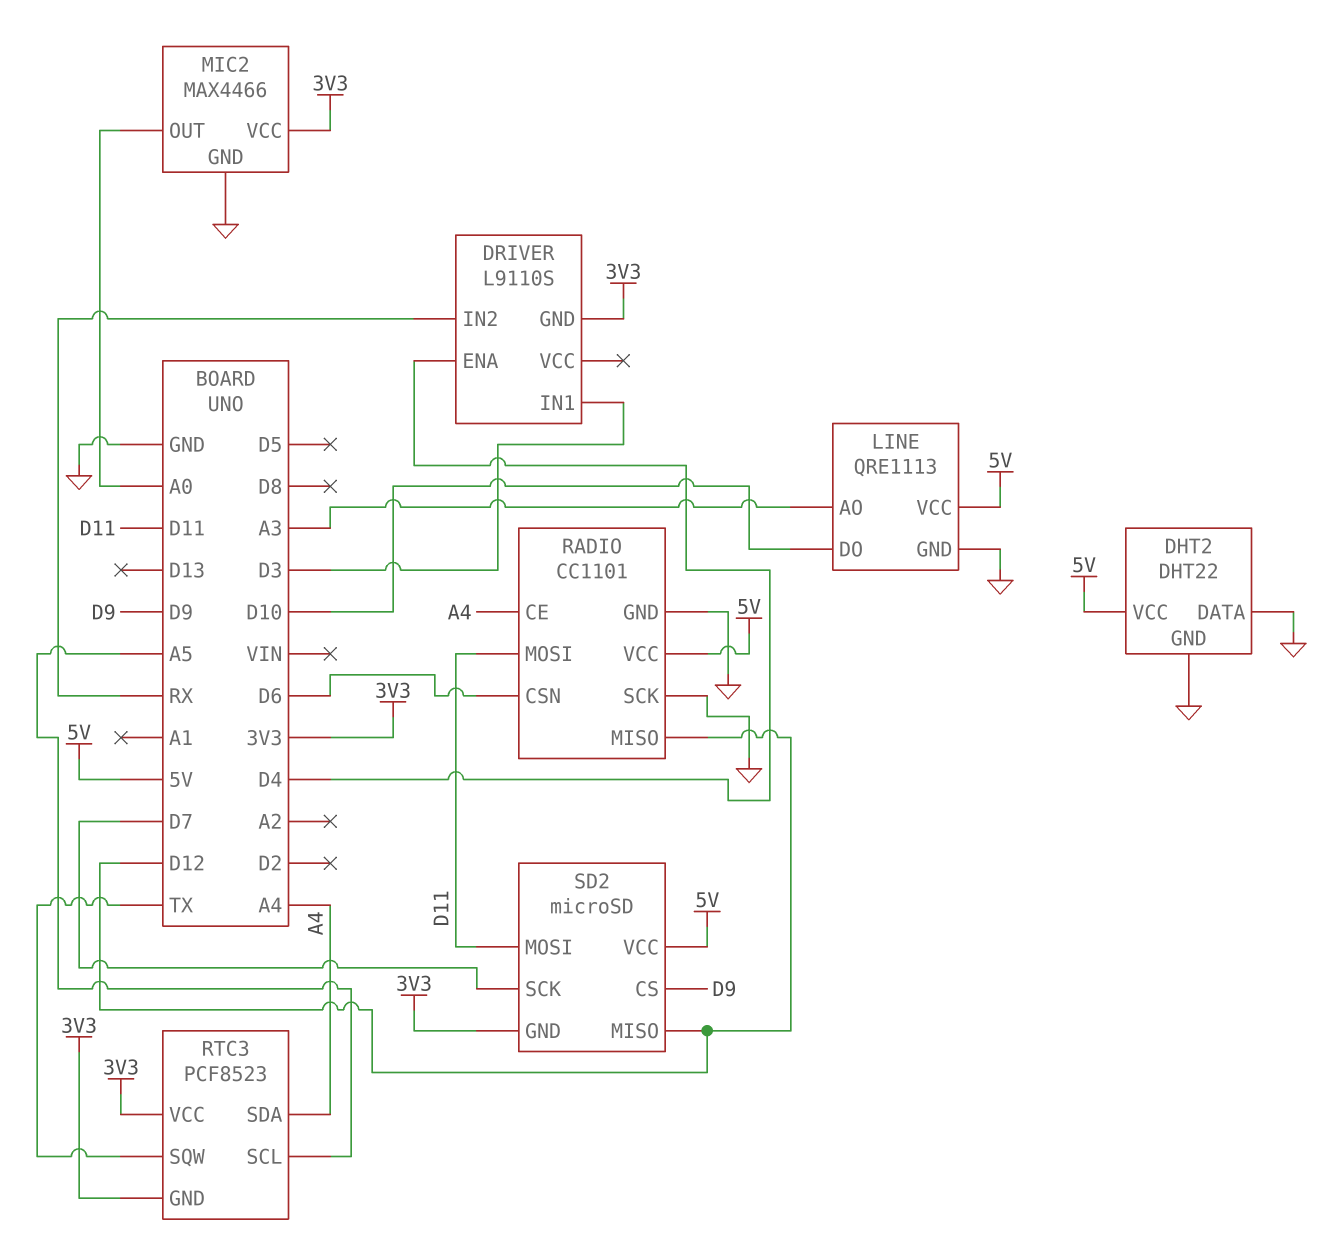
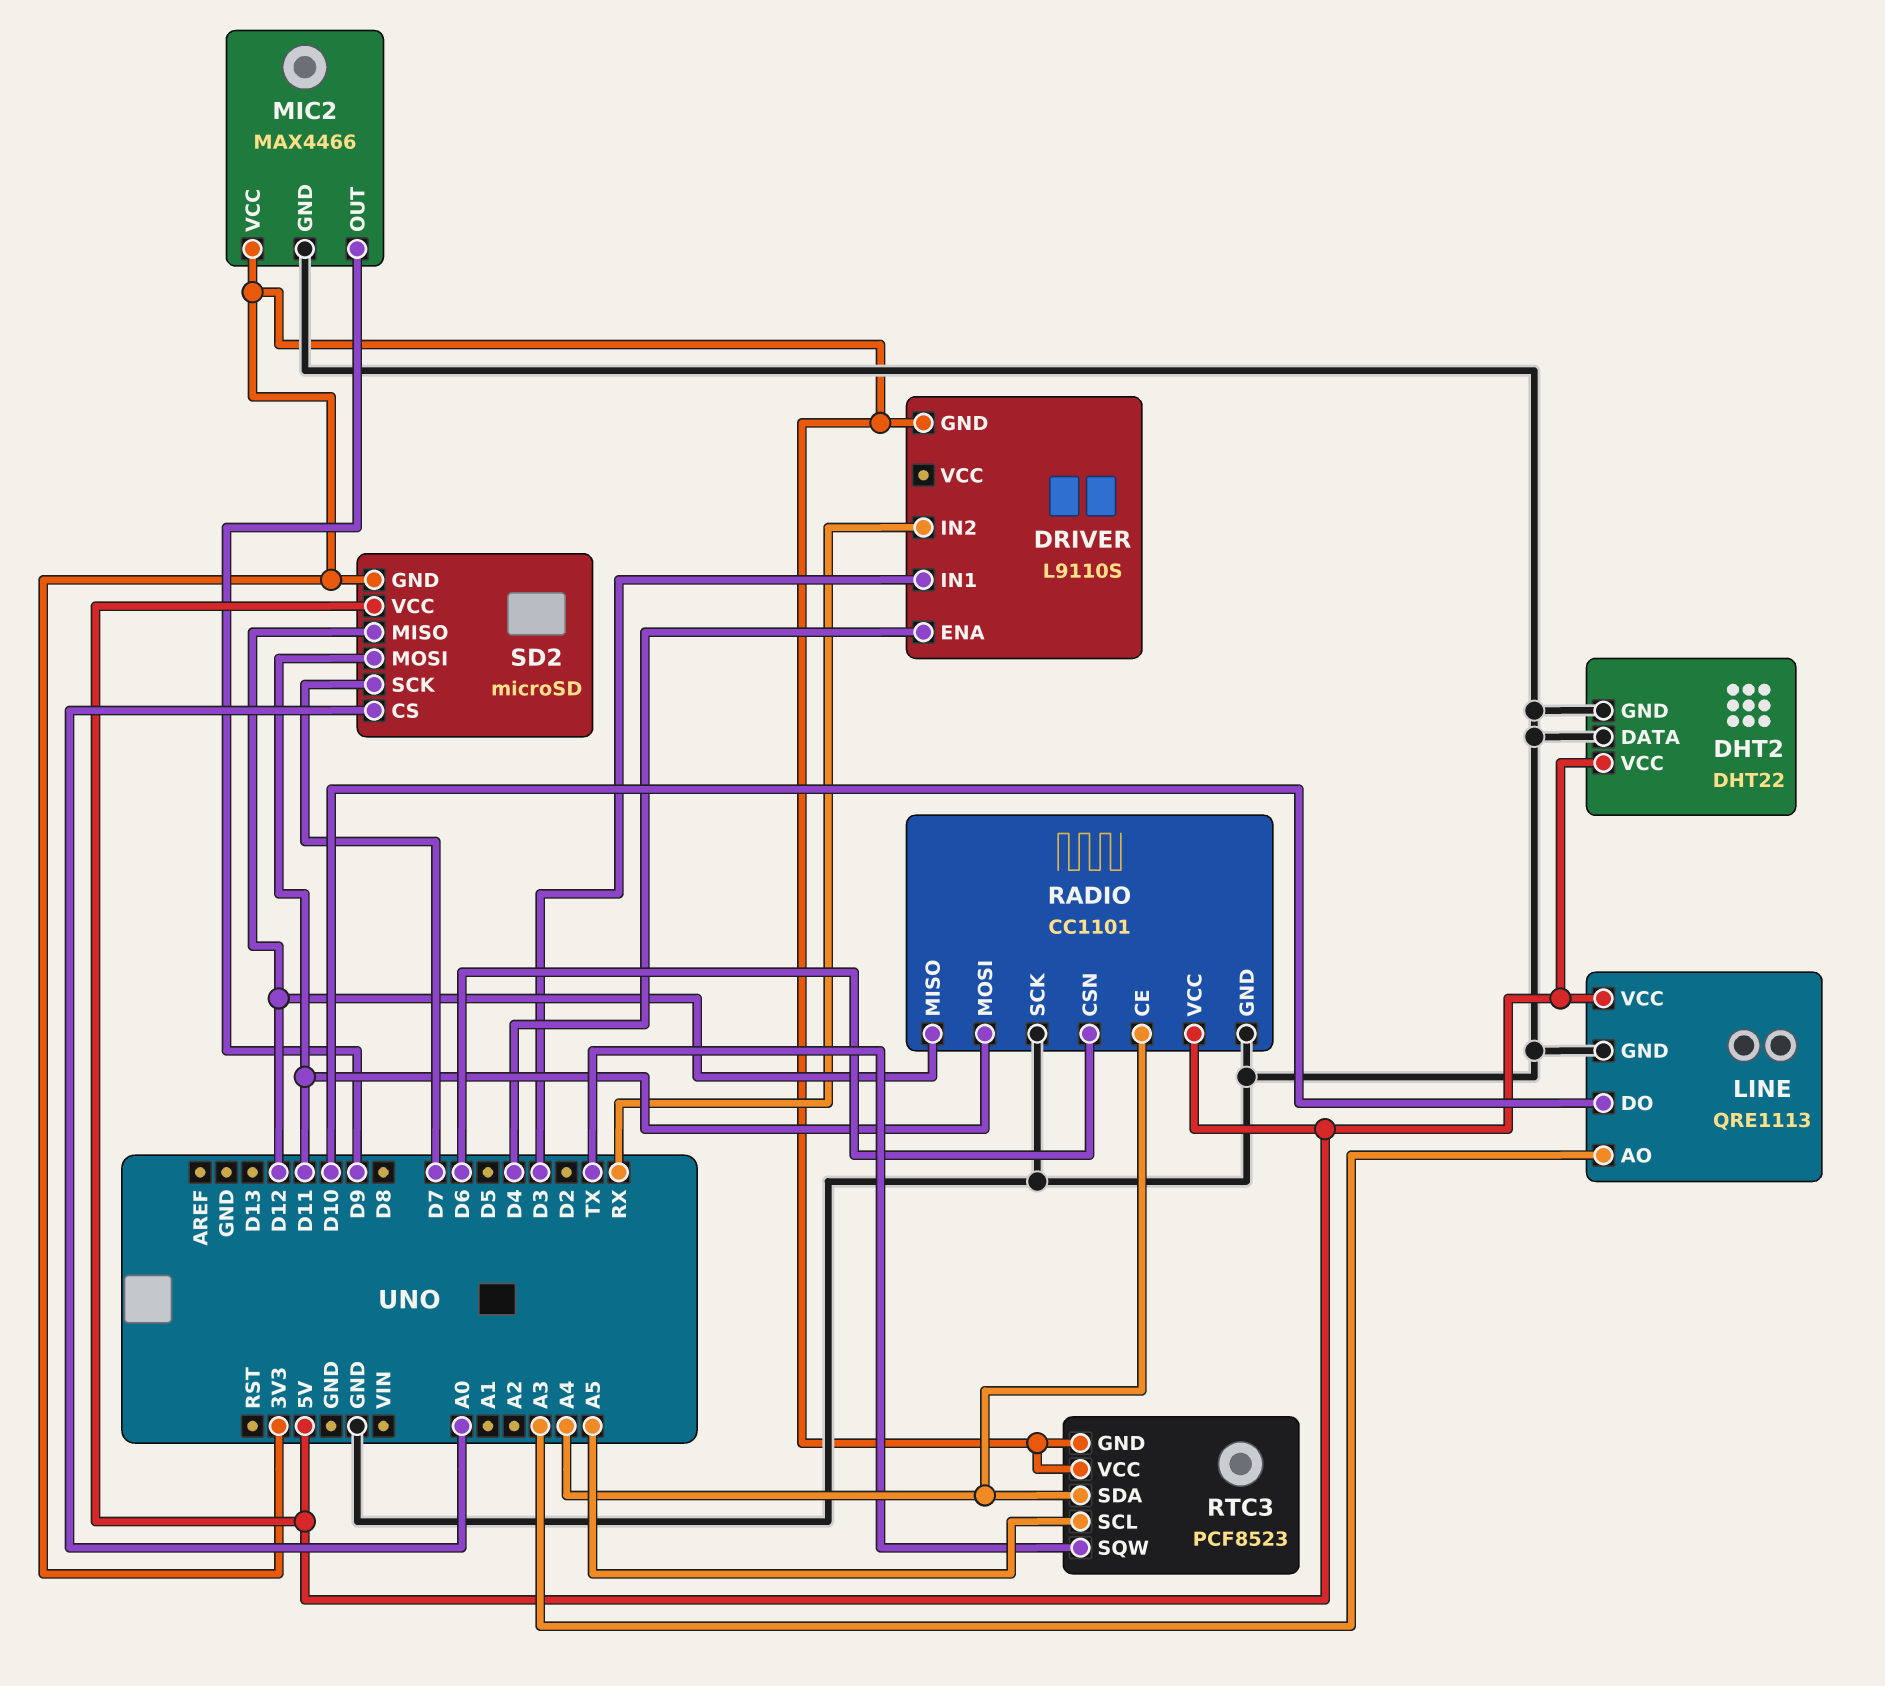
MIC2 pin OUT: A0 -> D9
SD2 pin CS: D9 -> A0

